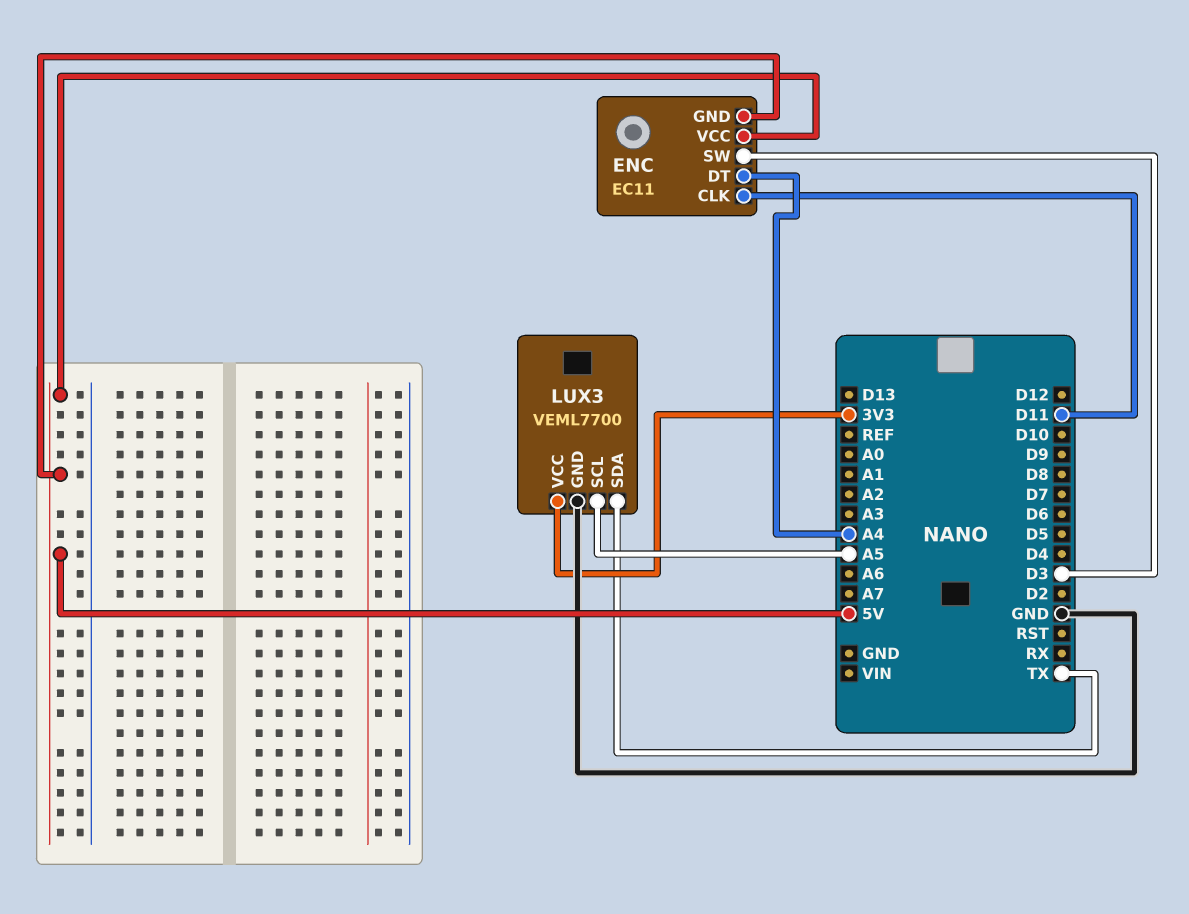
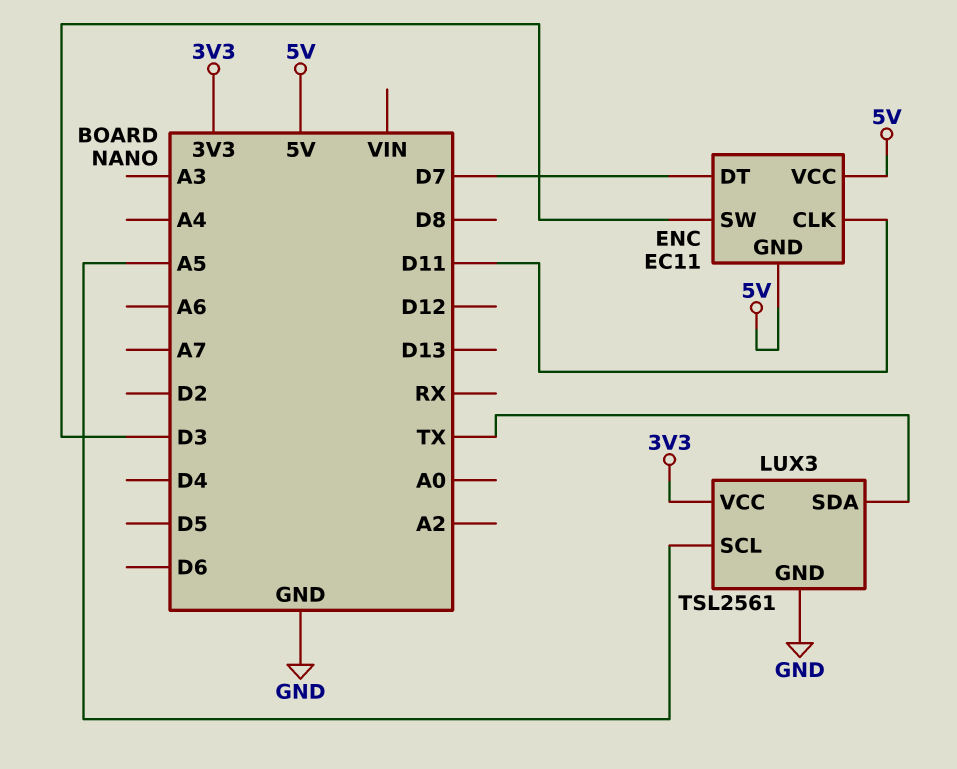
ENC pin DT: A4 -> D7
LUX3: VEML7700 -> TSL2561

